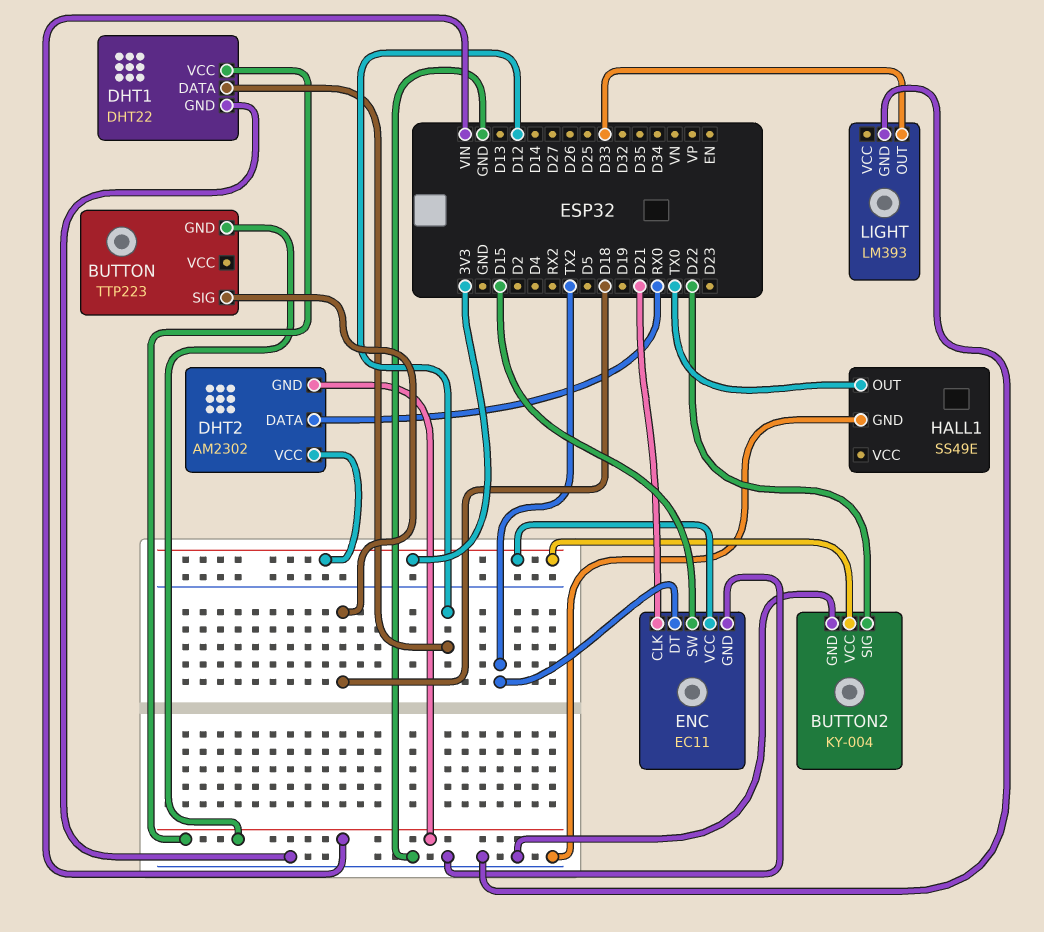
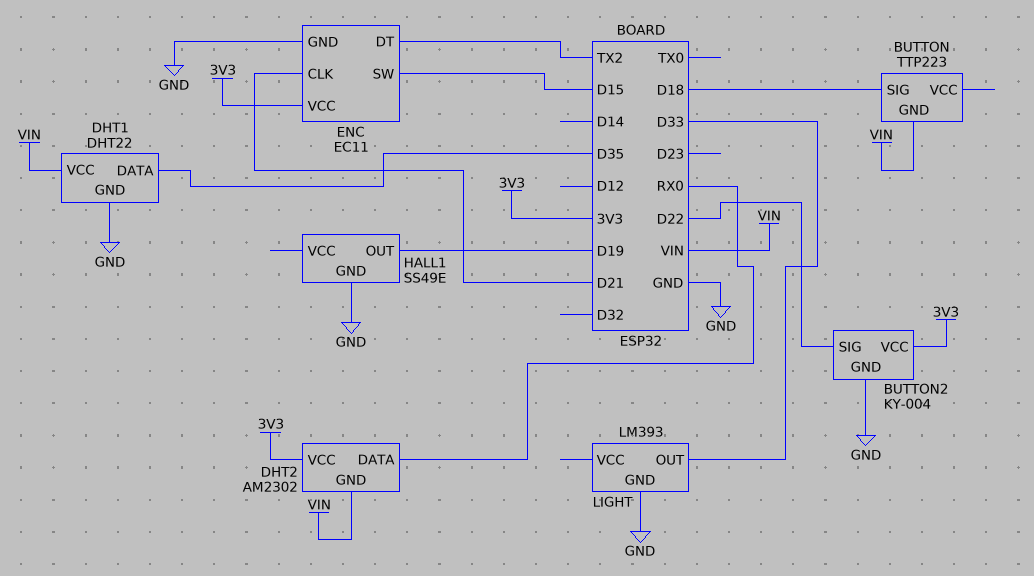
DHT1 pin DATA: D12 -> D35
HALL1 pin OUT: TX0 -> D19

